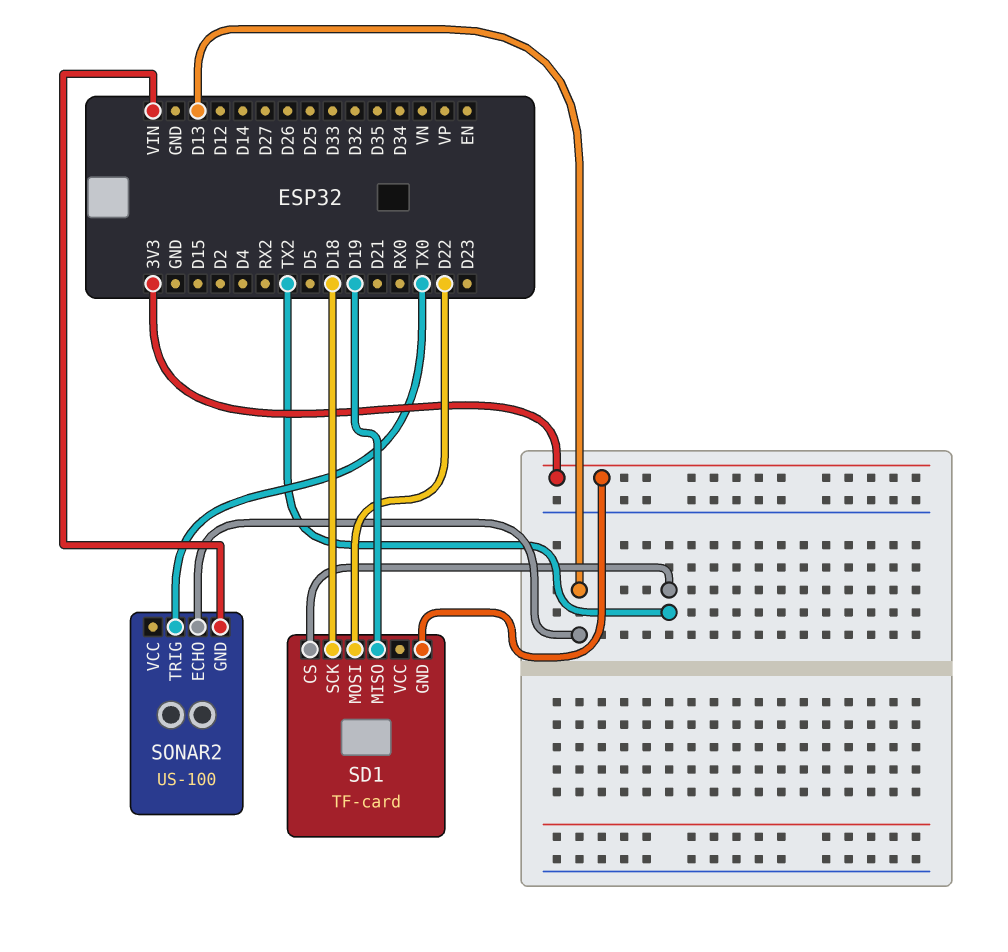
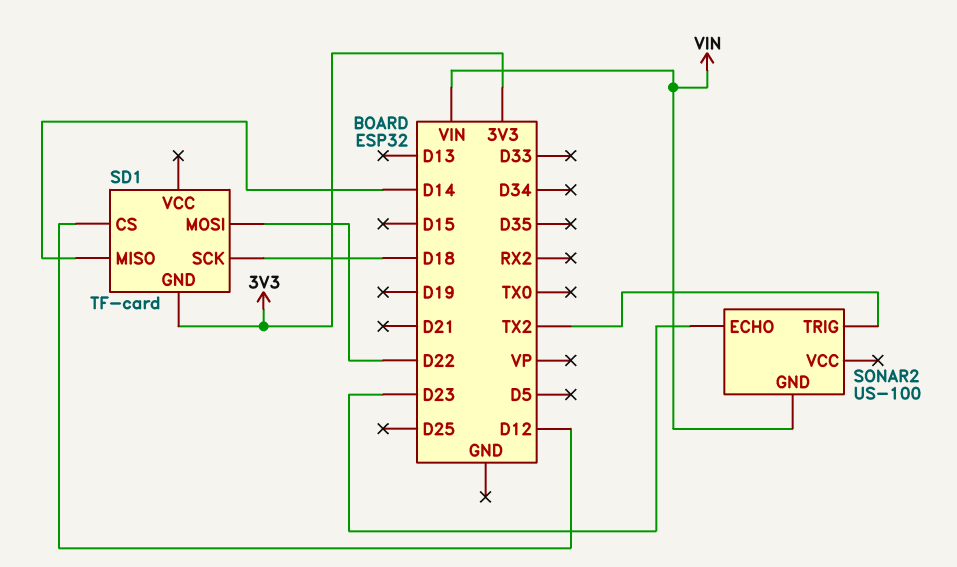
SD1 pin CS: TX2 -> D12
SD1 pin MISO: D19 -> D14
SONAR2 pin ECHO: D13 -> D23
SONAR2 pin TRIG: TX0 -> TX2

